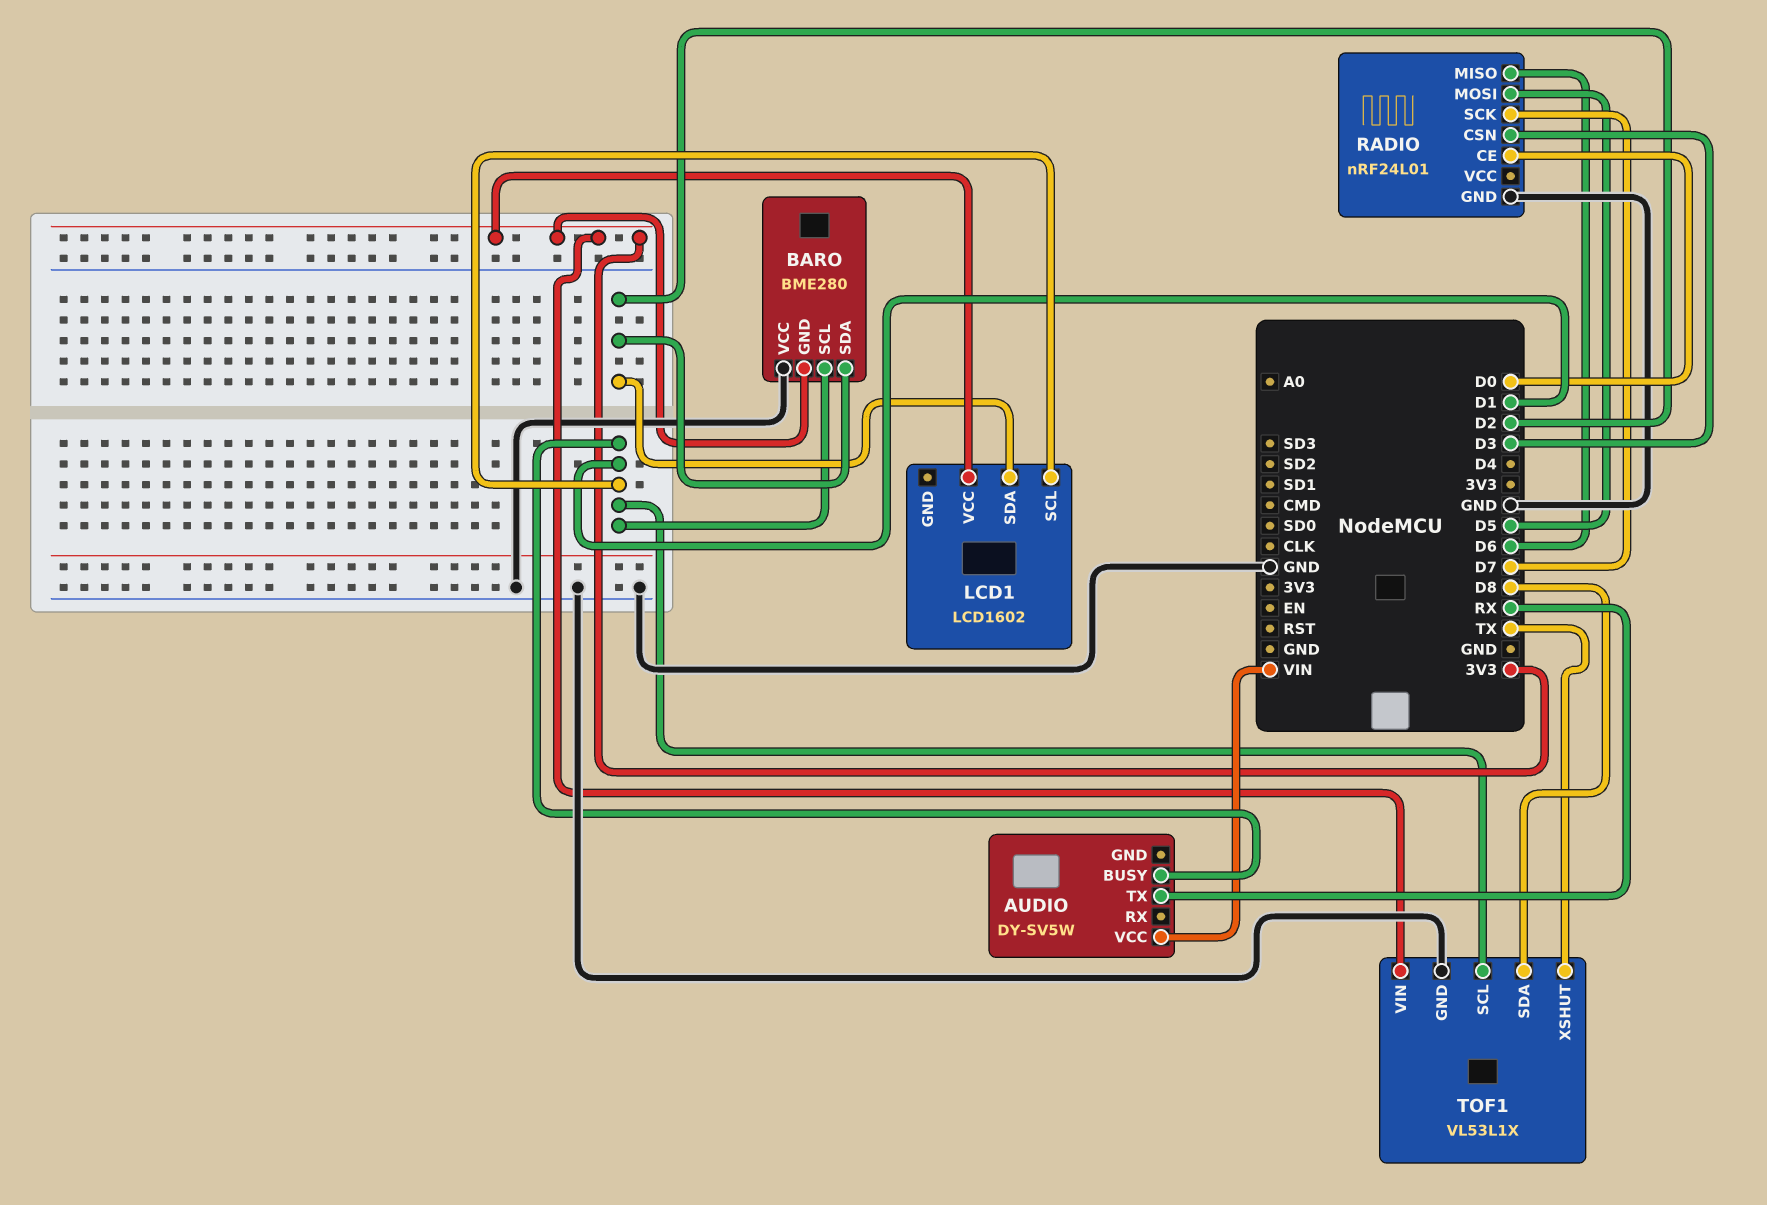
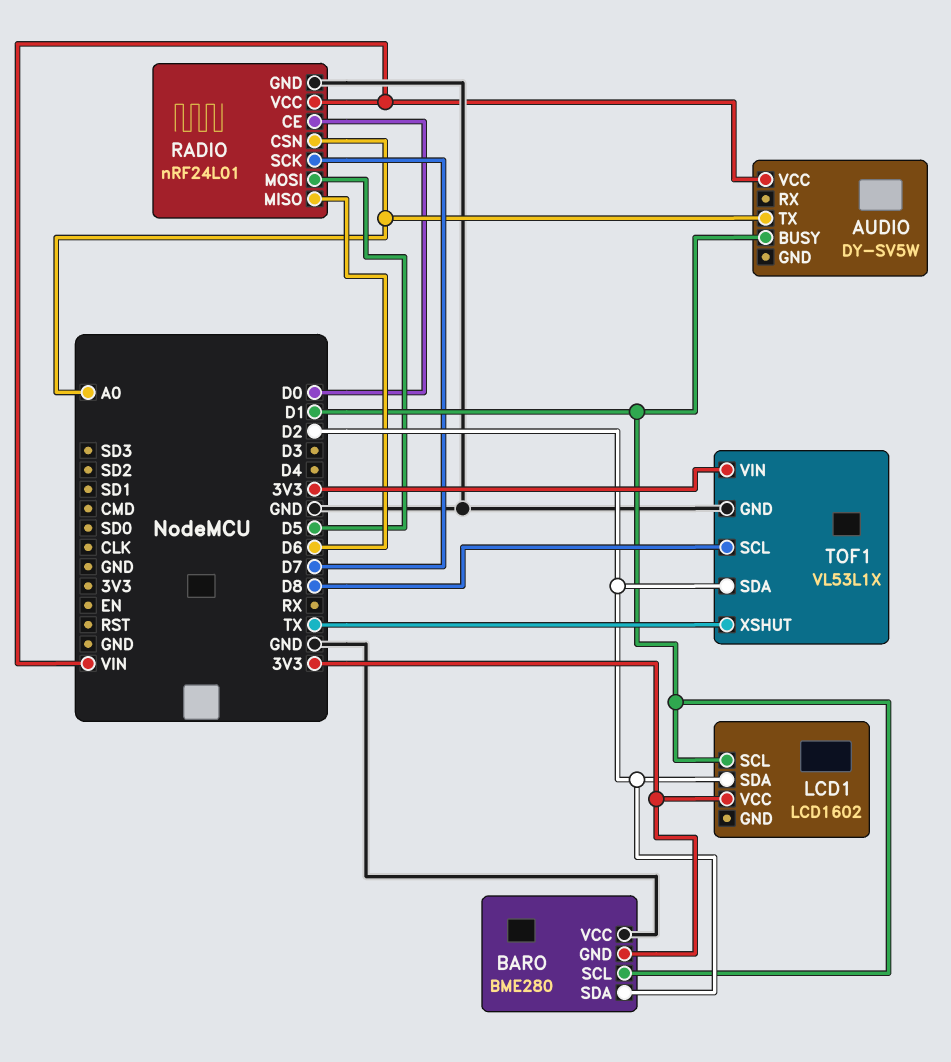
AUDIO pin TX: RX -> A0
RADIO pin CSN: D3 -> A0
RADIO pin VCC: none -> VIN
TOF1 pin SCL: D1 -> D8
TOF1 pin SDA: D8 -> D2

